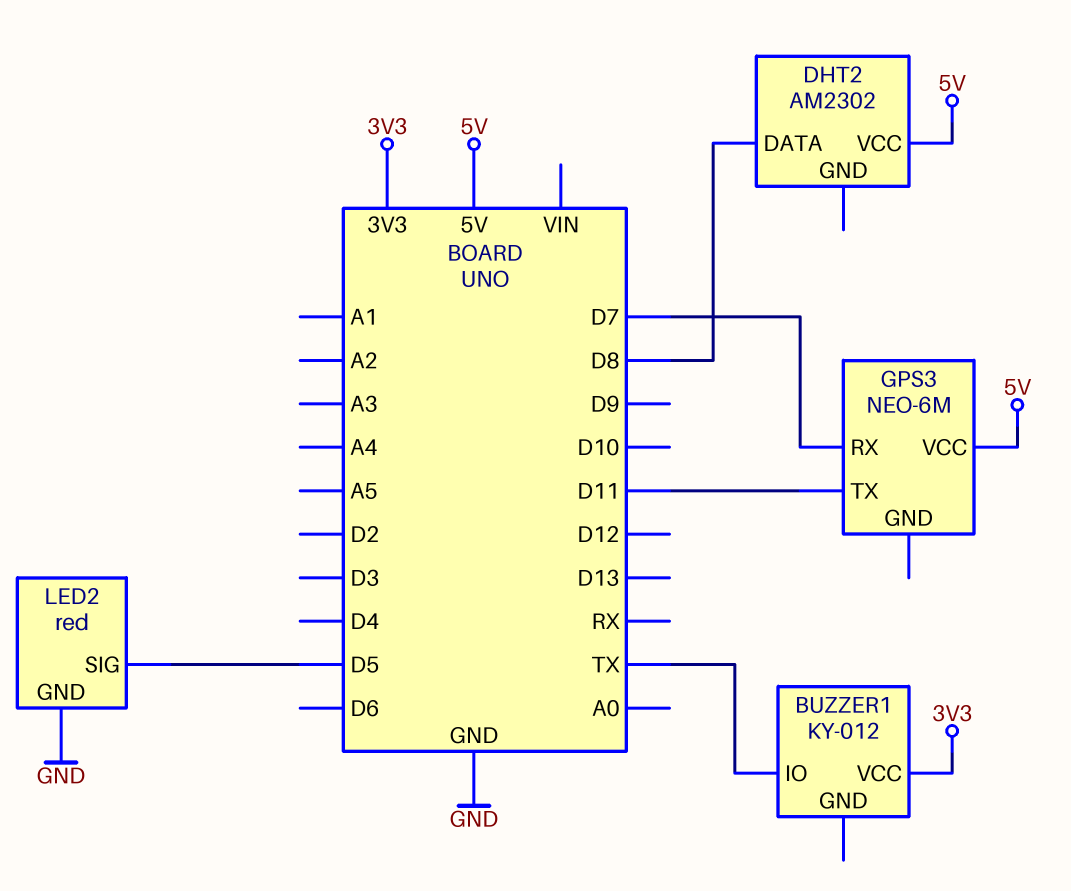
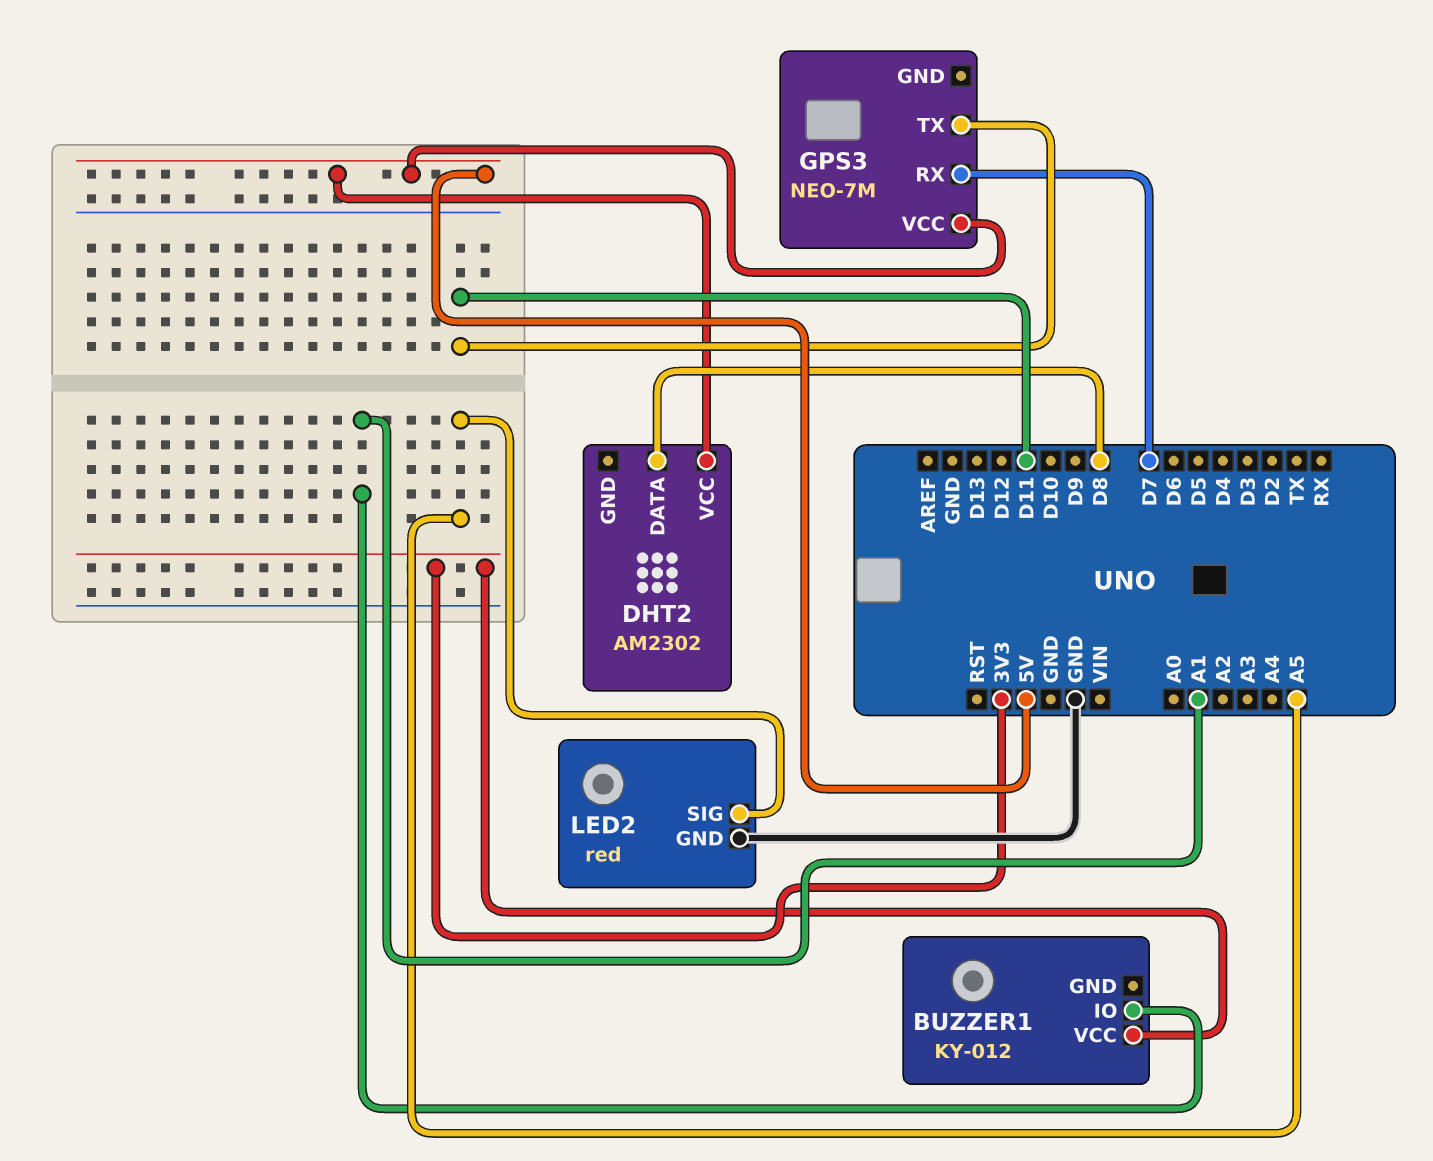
BUZZER1 pin IO: TX -> A1
GPS3: NEO-6M -> NEO-7M
LED2 pin SIG: D5 -> A5

